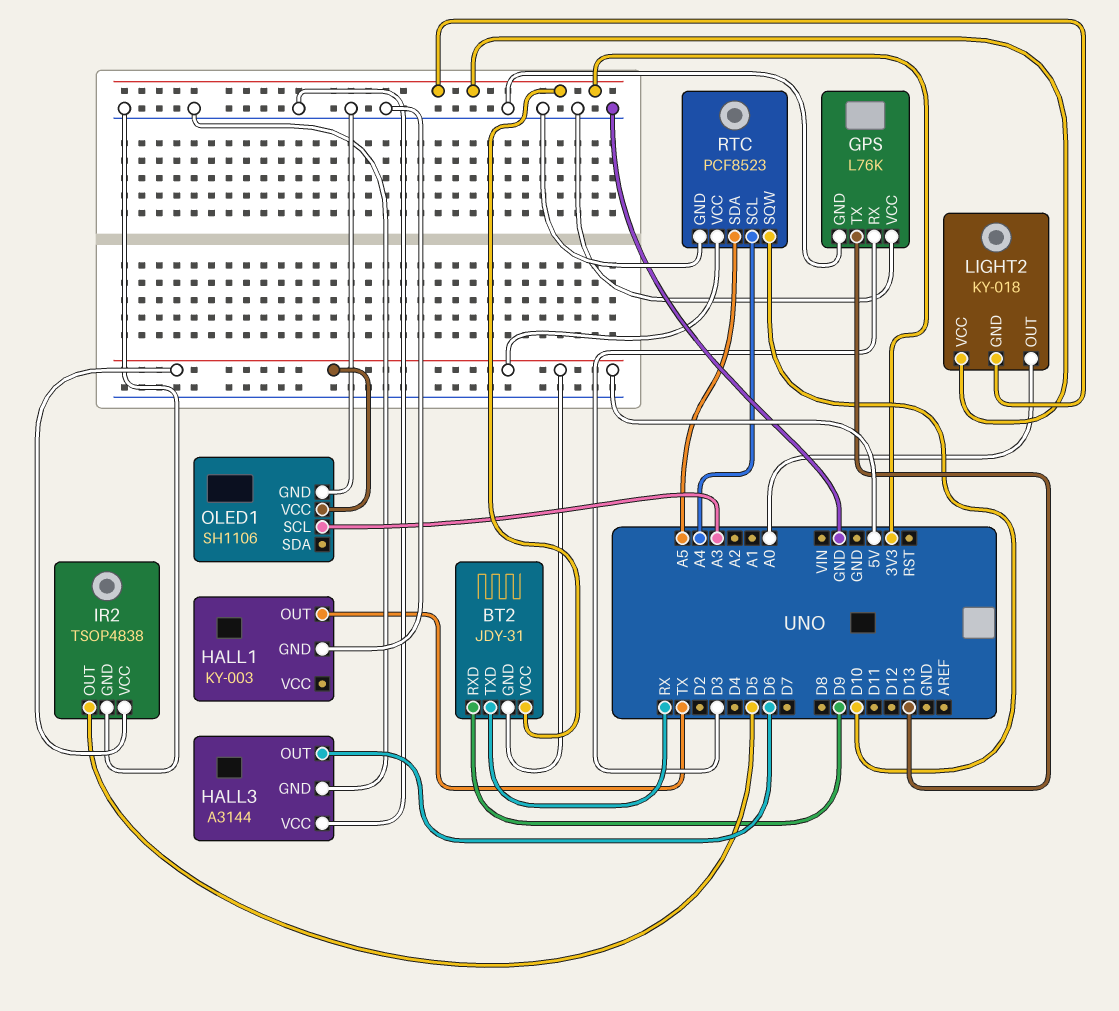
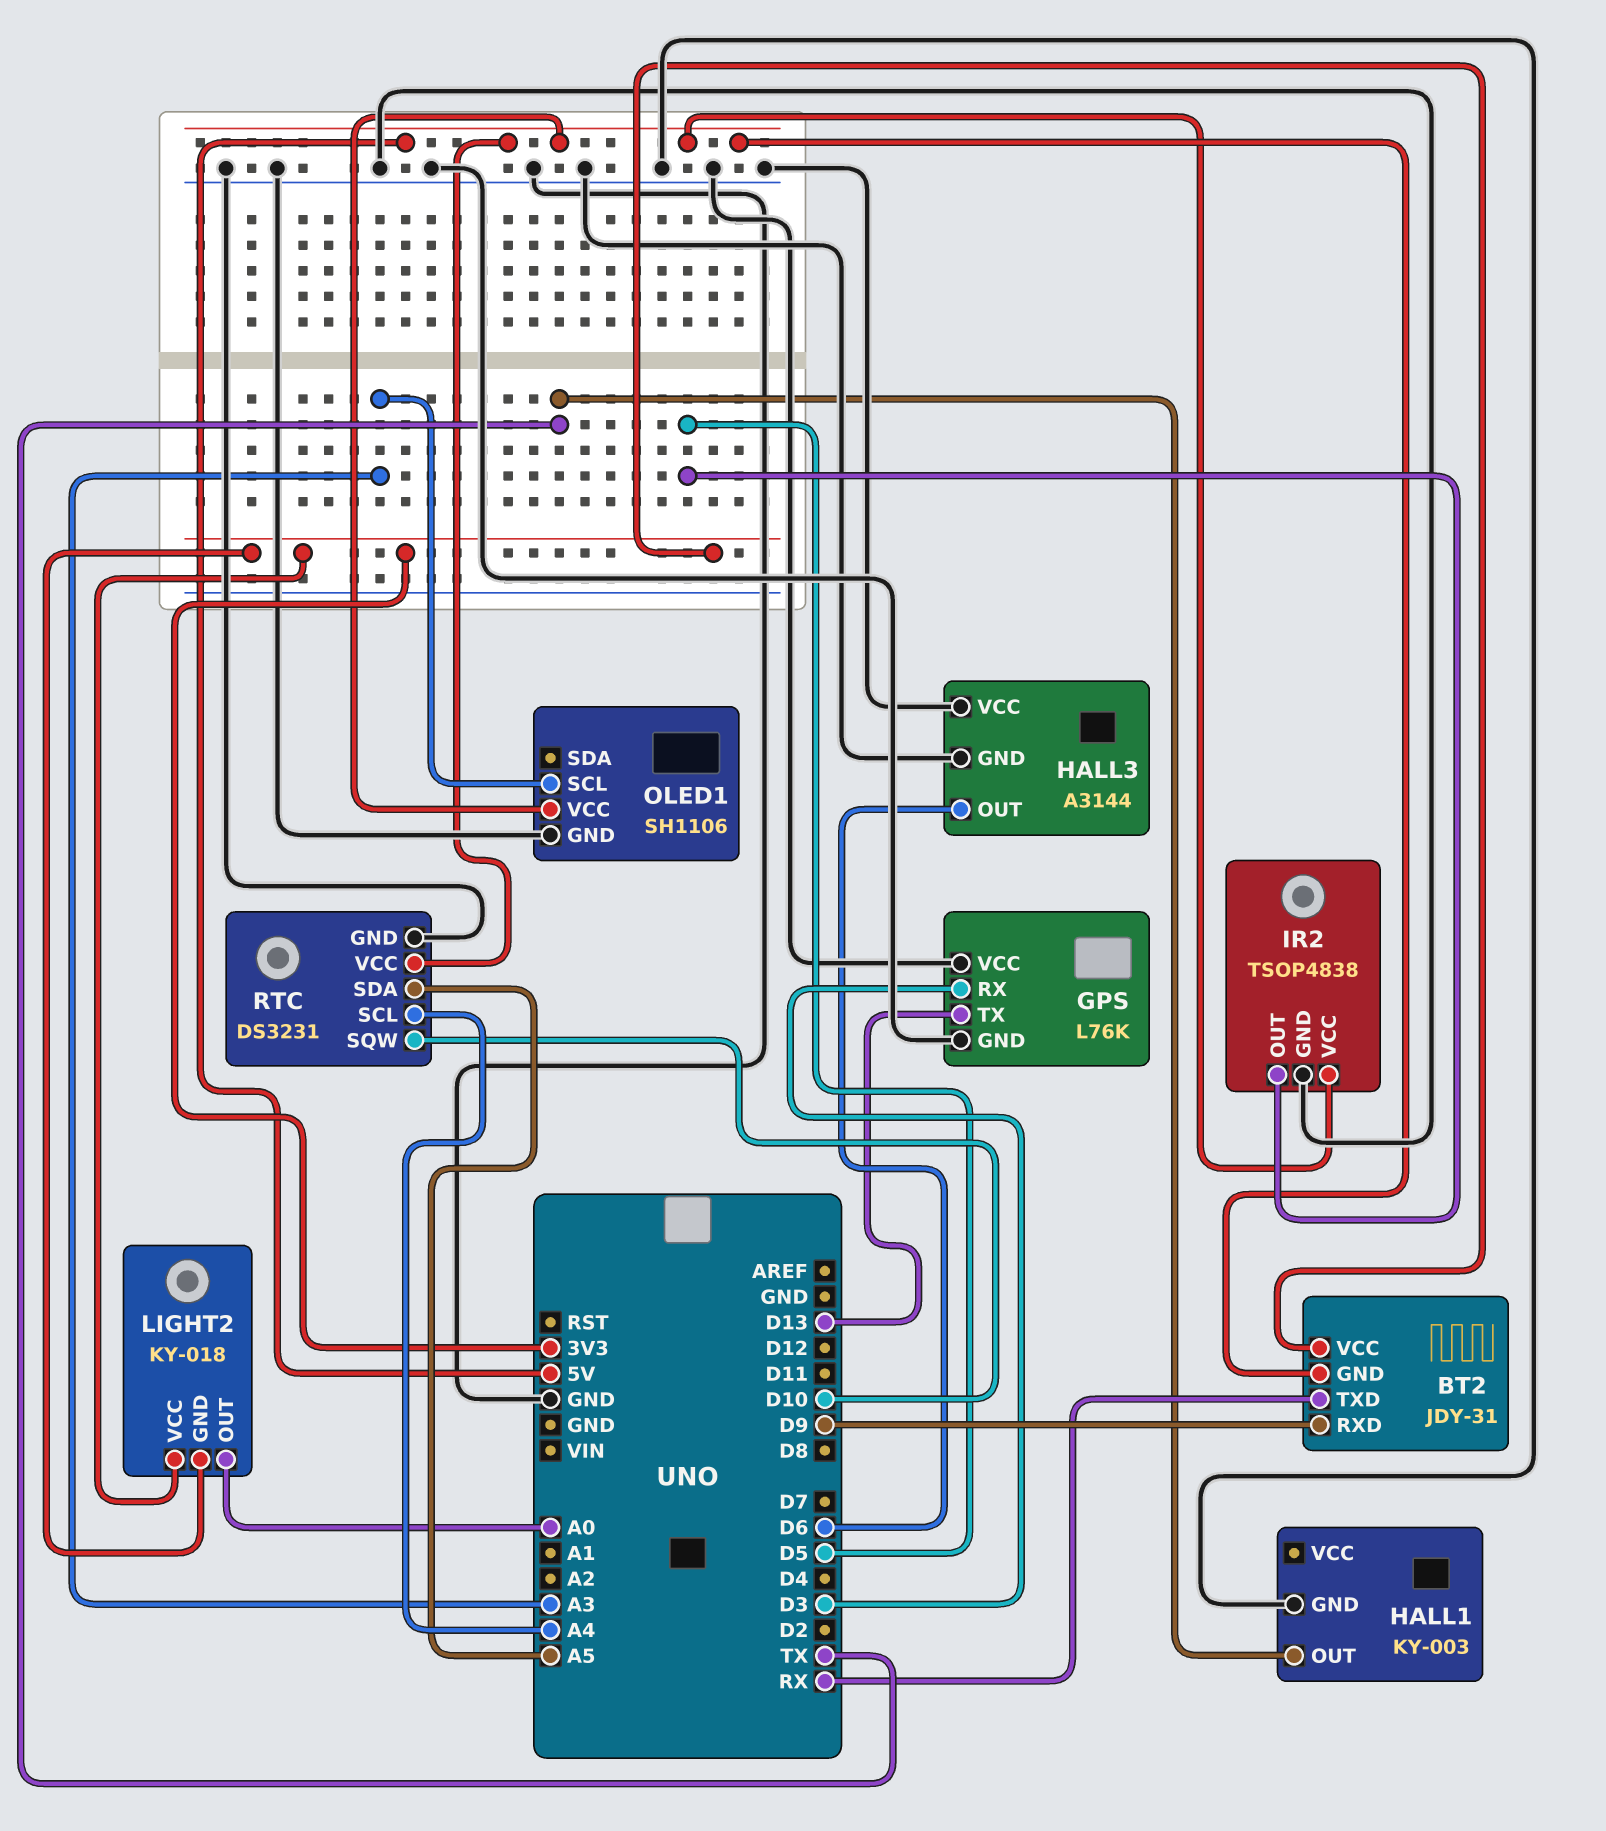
RTC: PCF8523 -> DS3231

